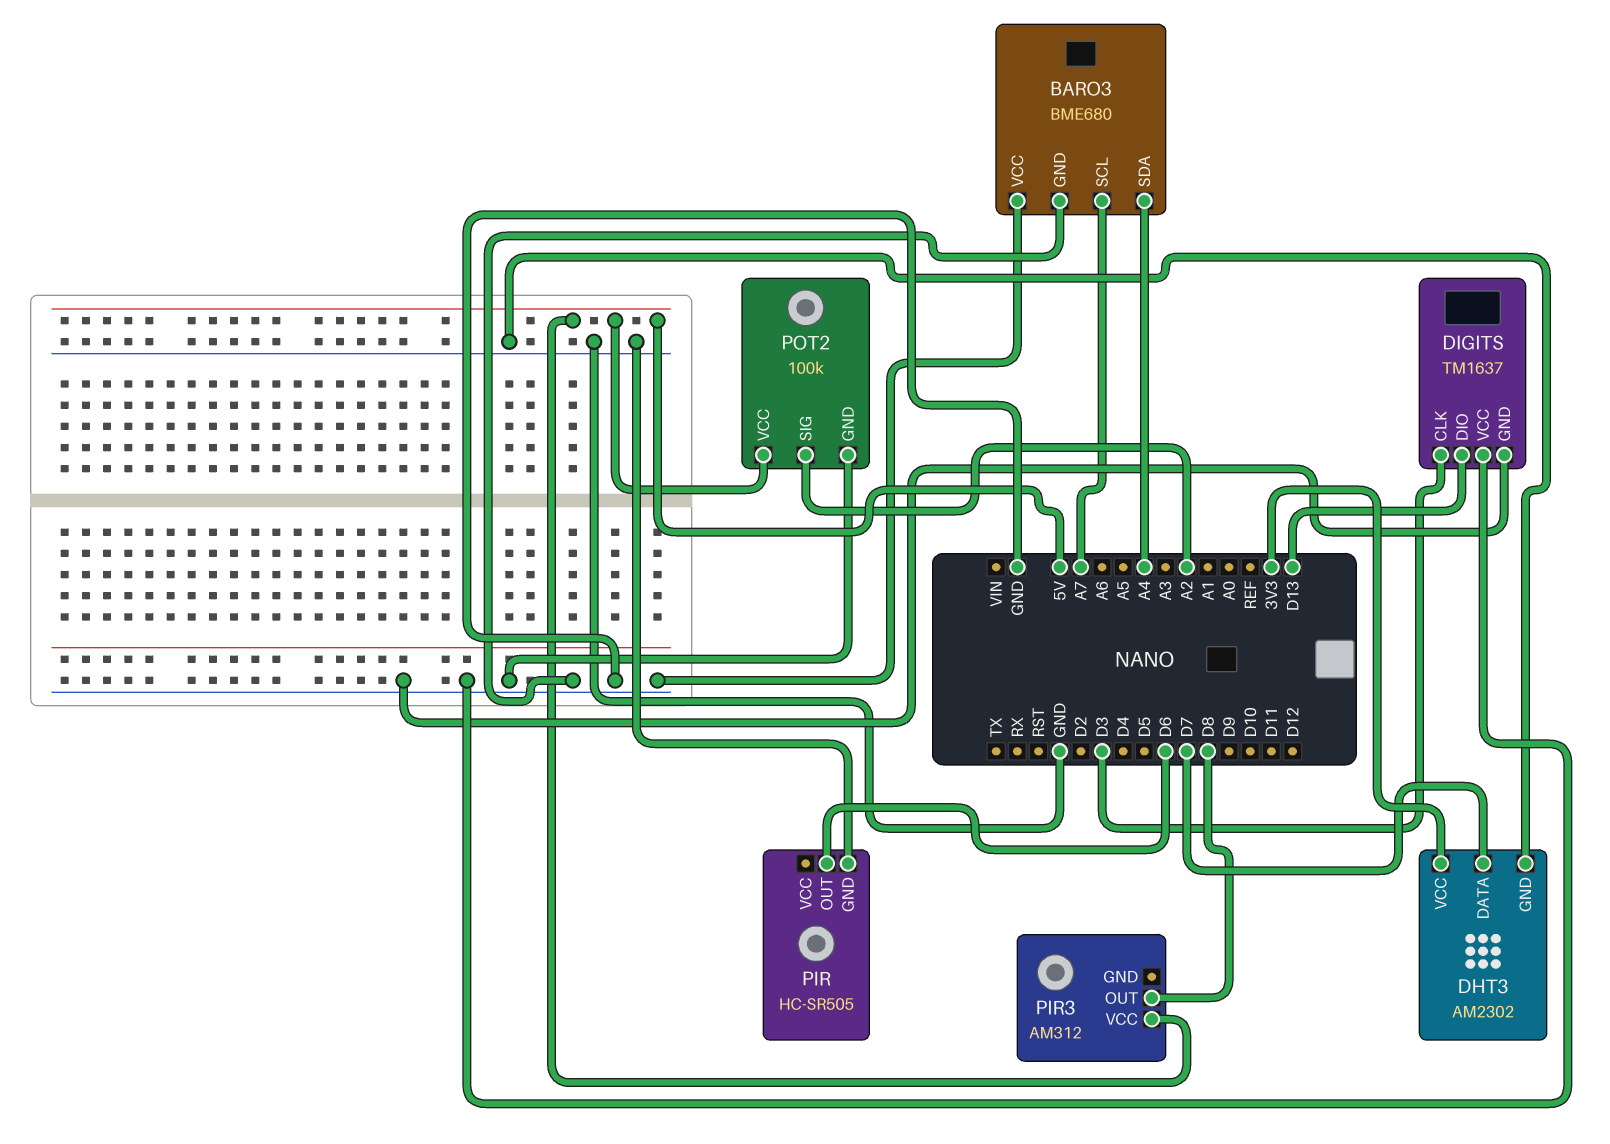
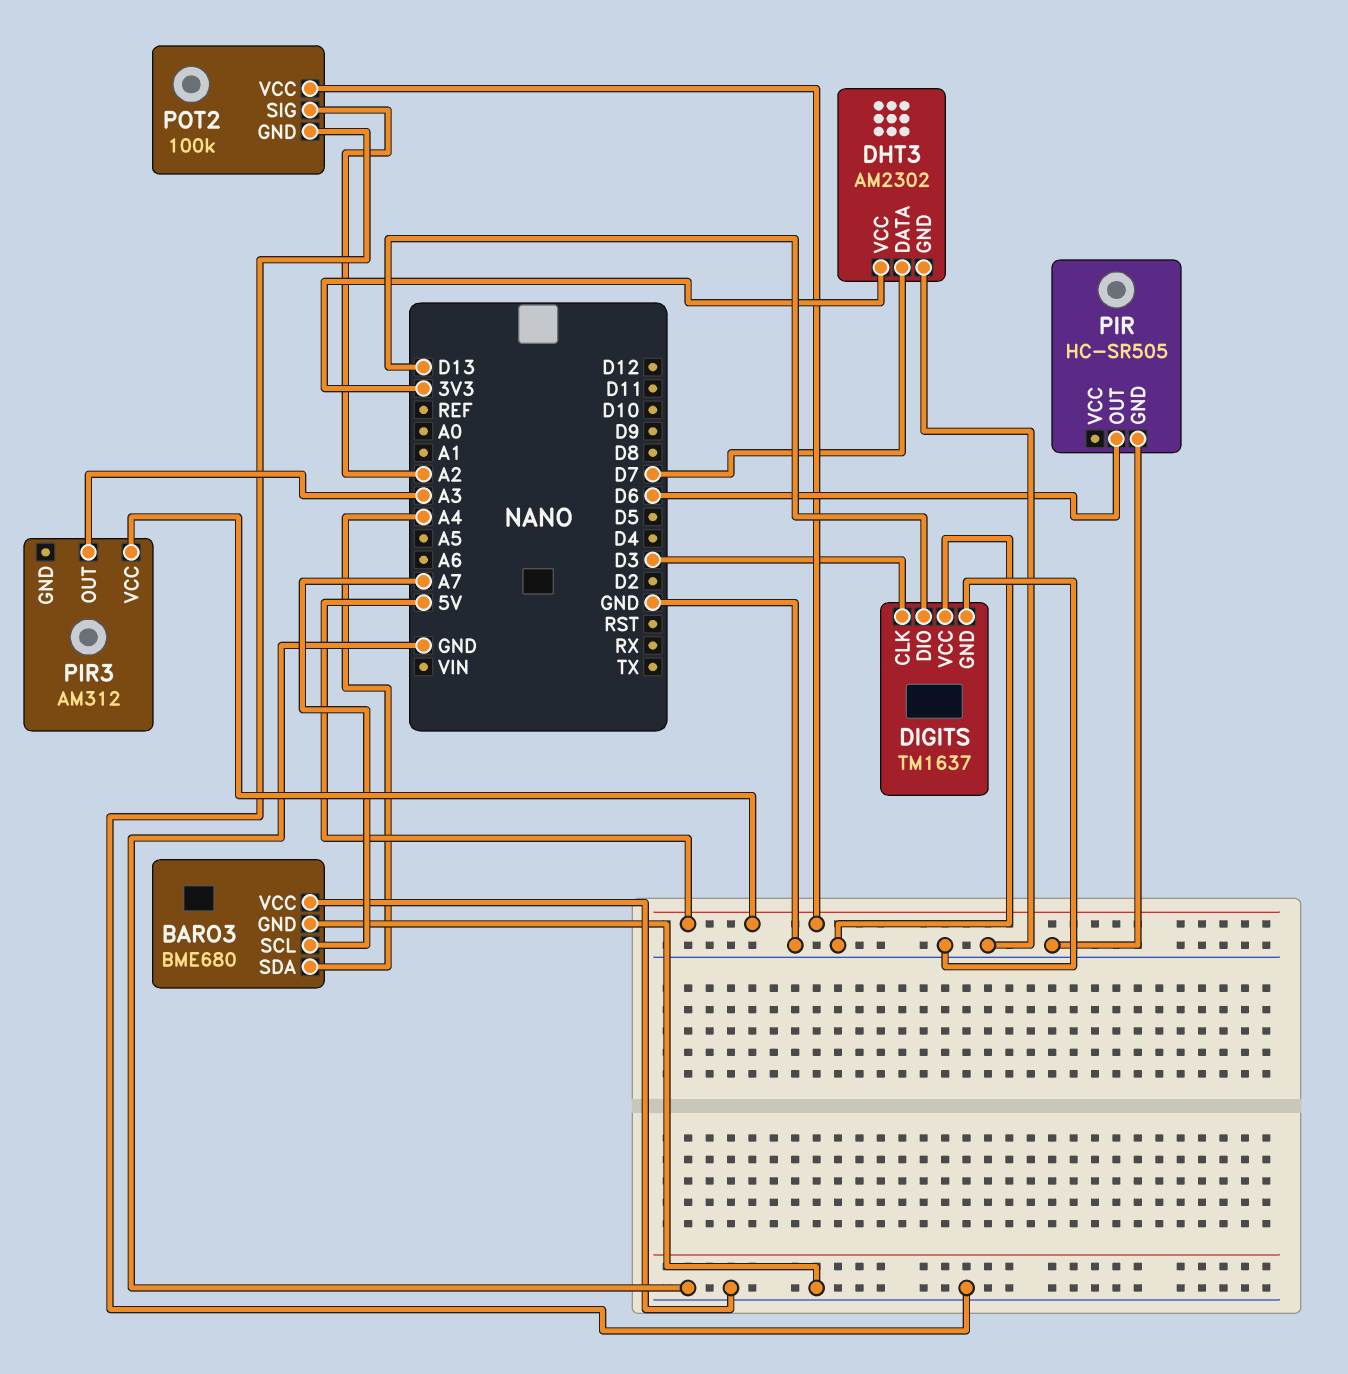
PIR3 pin OUT: D8 -> A3

